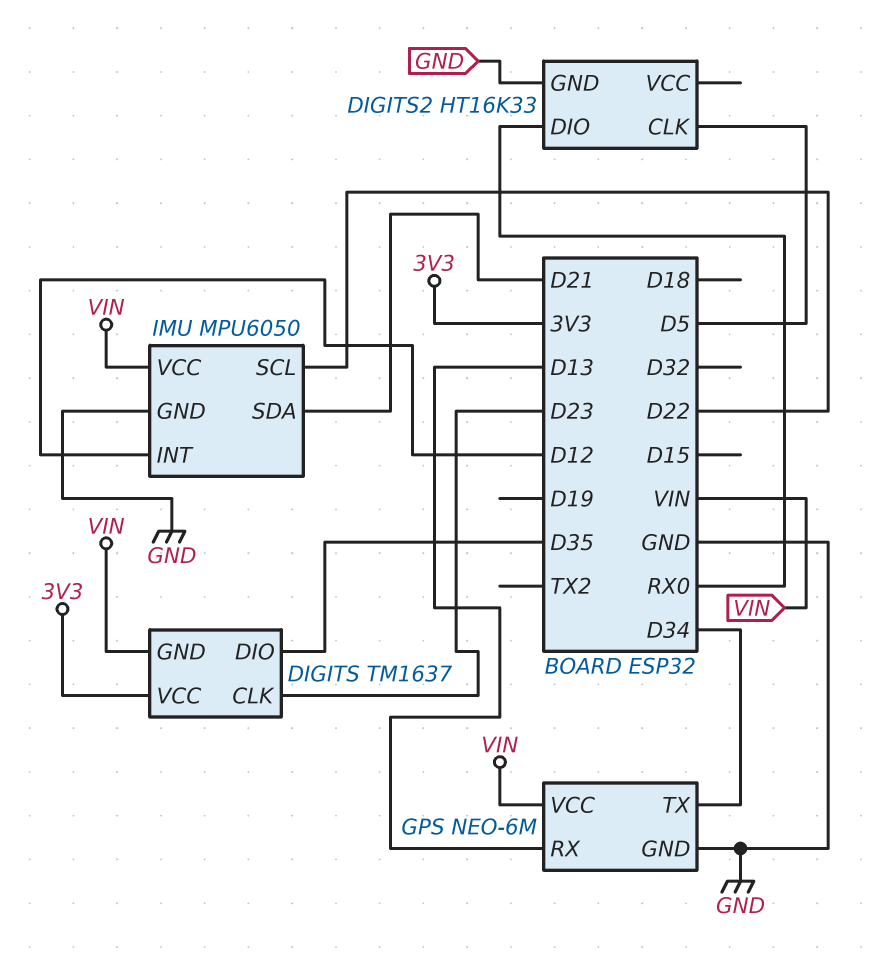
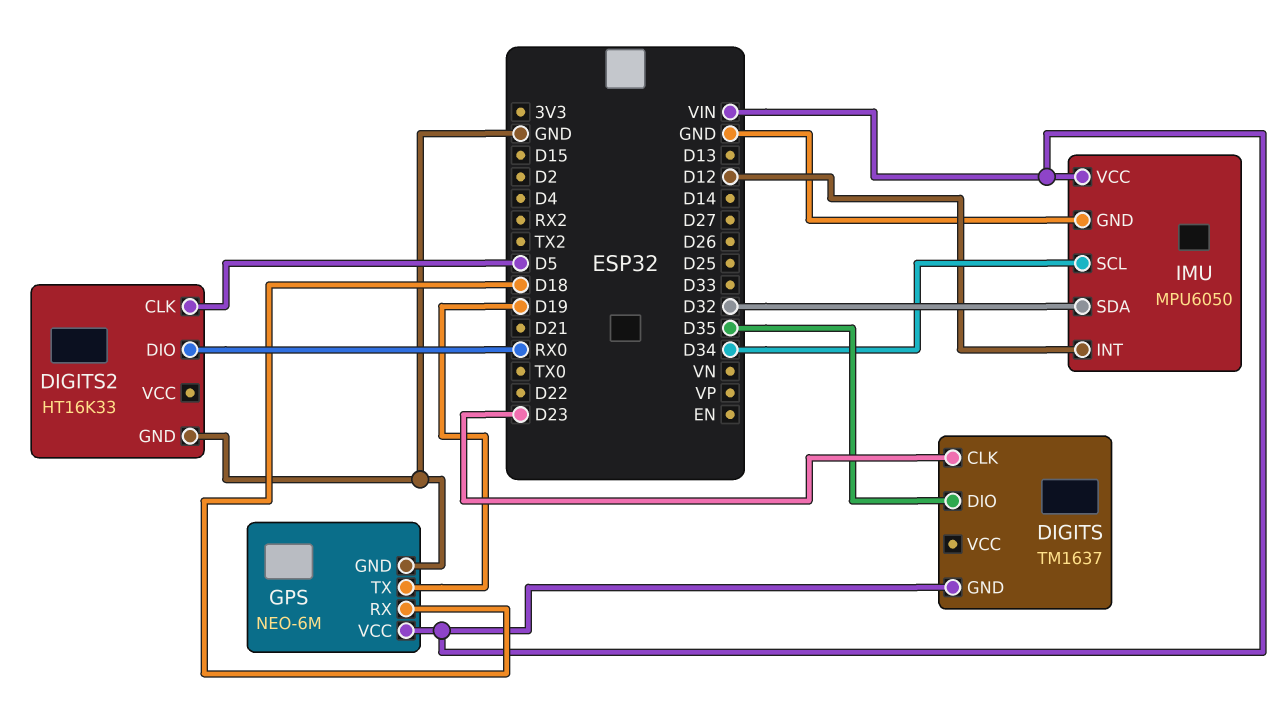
DIGITS pin VCC: 3V3 -> none
GPS pin RX: D13 -> D18
GPS pin TX: D34 -> D19
IMU pin SCL: D22 -> D34
IMU pin SDA: D21 -> D32

